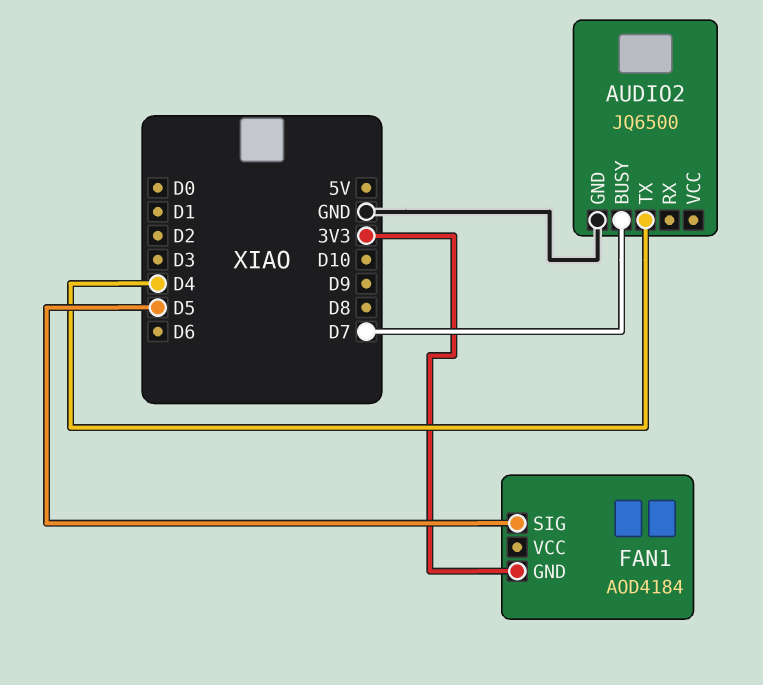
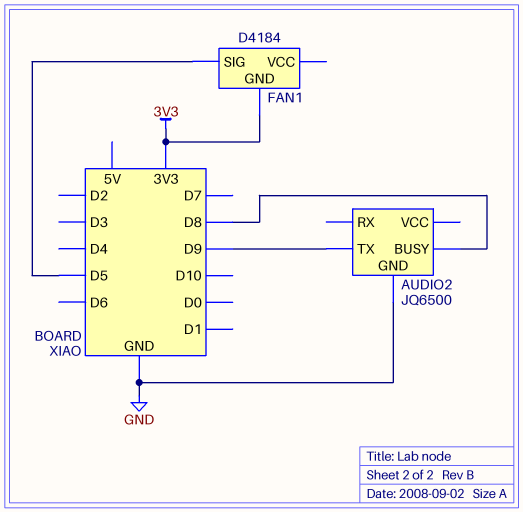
AUDIO2 pin BUSY: D7 -> D8
AUDIO2 pin TX: D4 -> D9
FAN1: AOD4184 -> D4184

